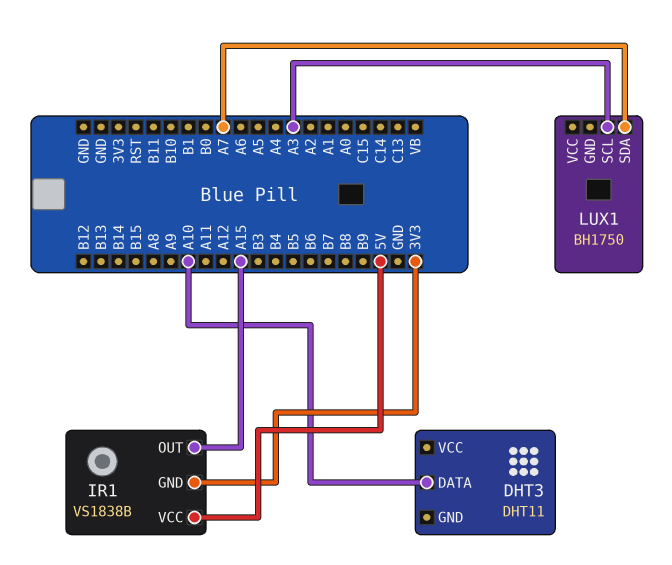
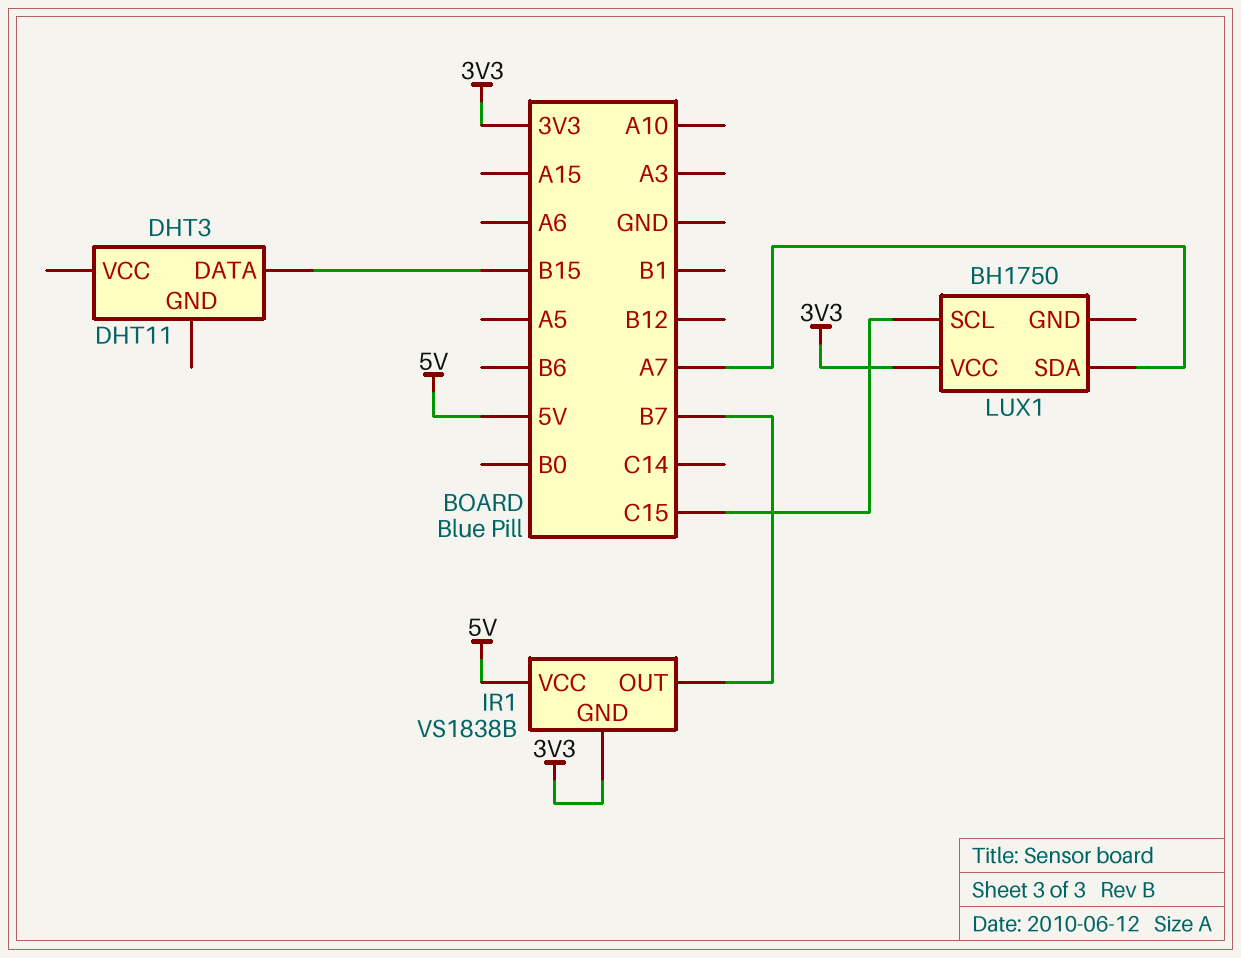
DHT3 pin DATA: A10 -> B15
IR1 pin OUT: A15 -> B7
LUX1 pin SCL: A3 -> C15
LUX1 pin VCC: none -> 3V3

